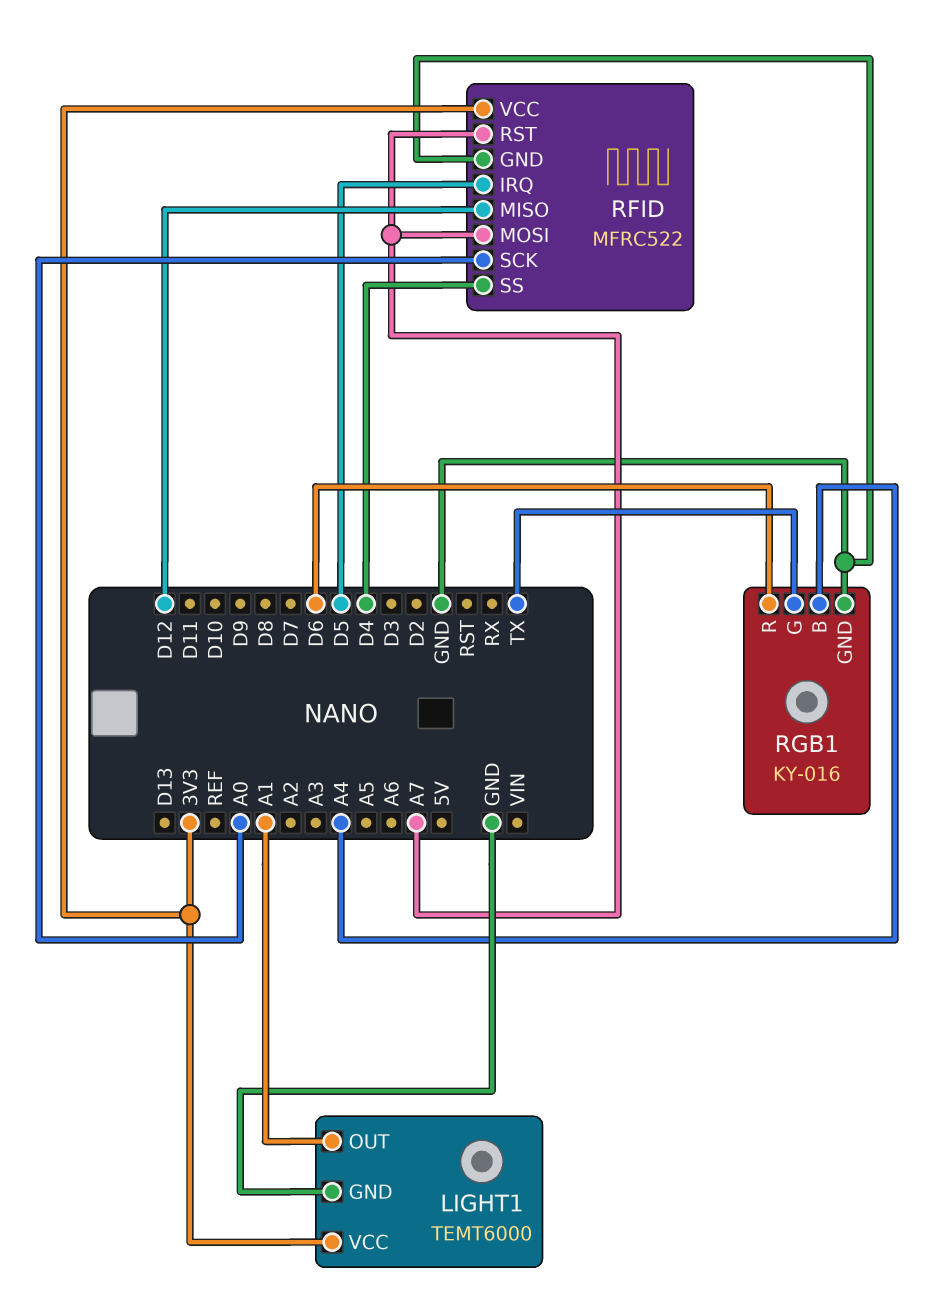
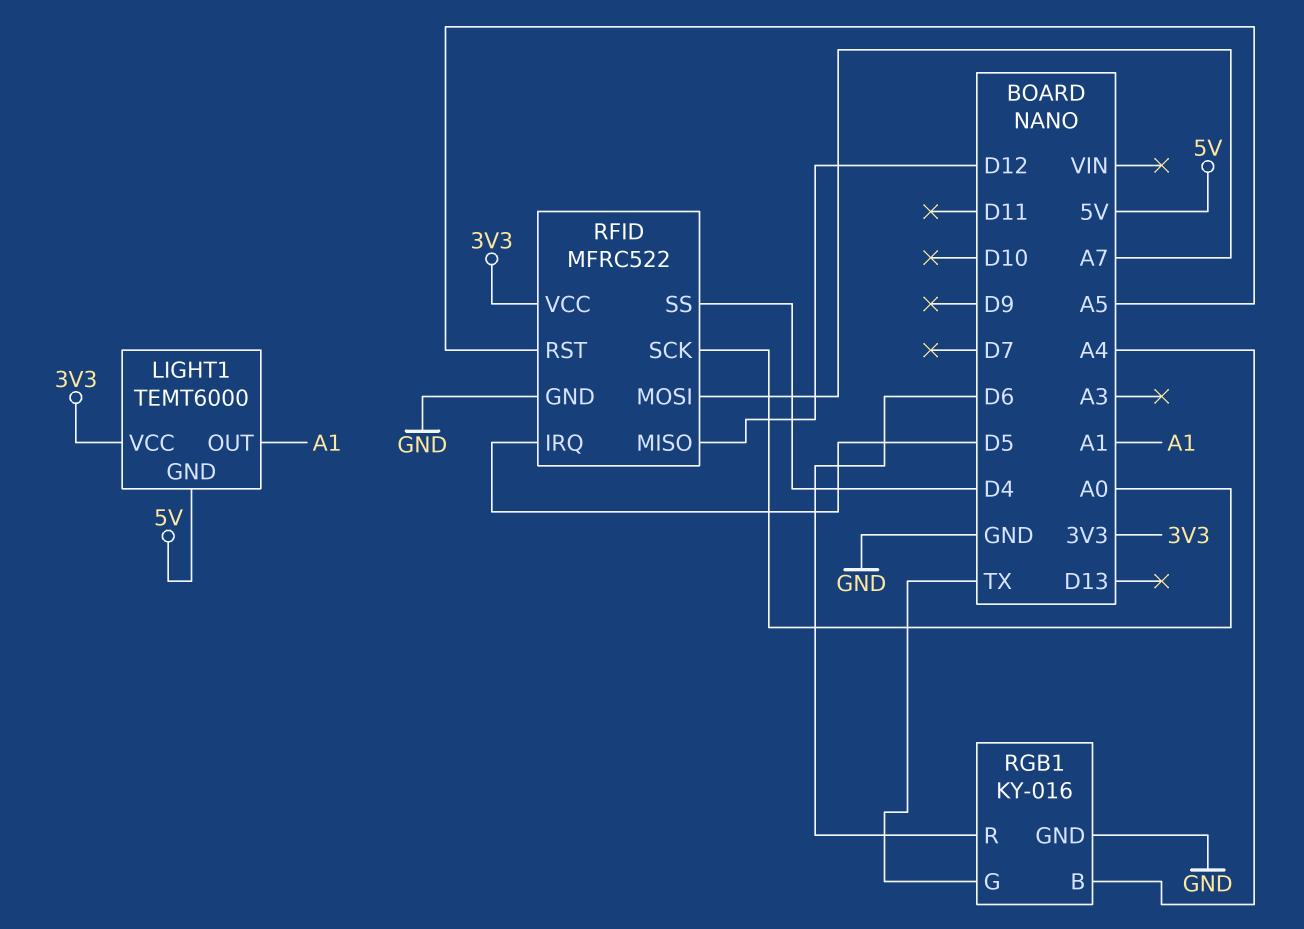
LIGHT1 pin GND: GND -> 5V
RFID pin RST: A7 -> A5

